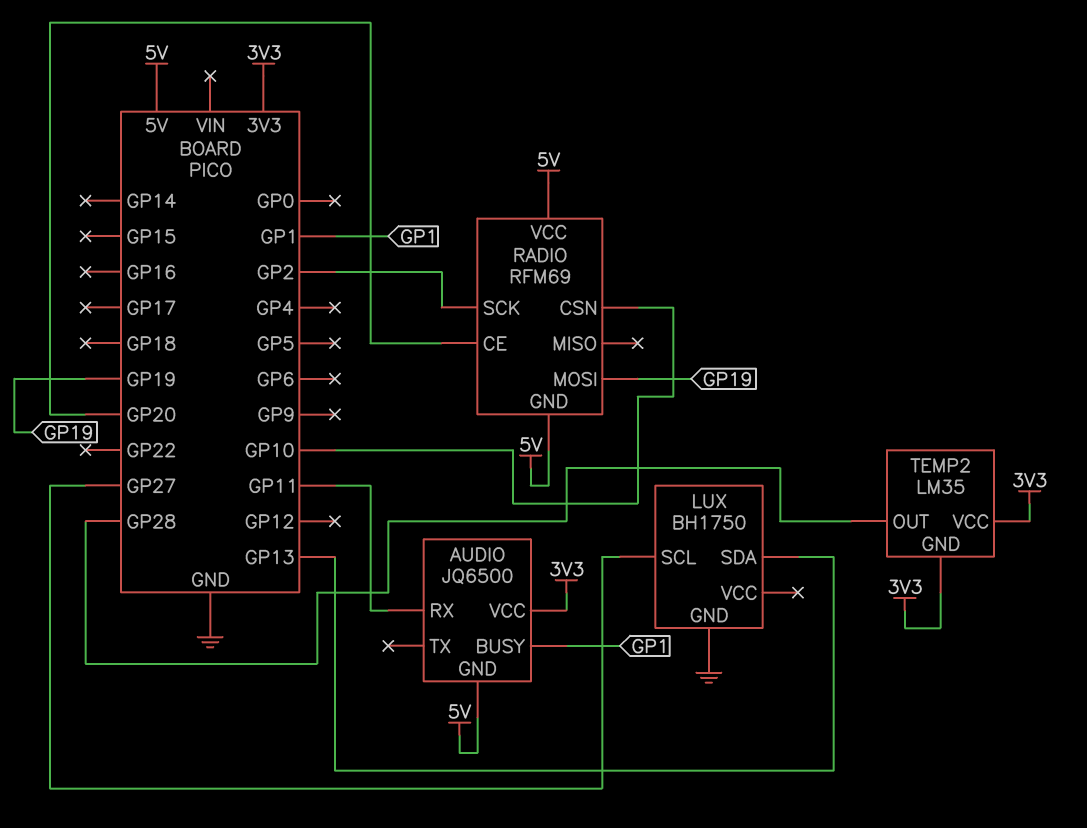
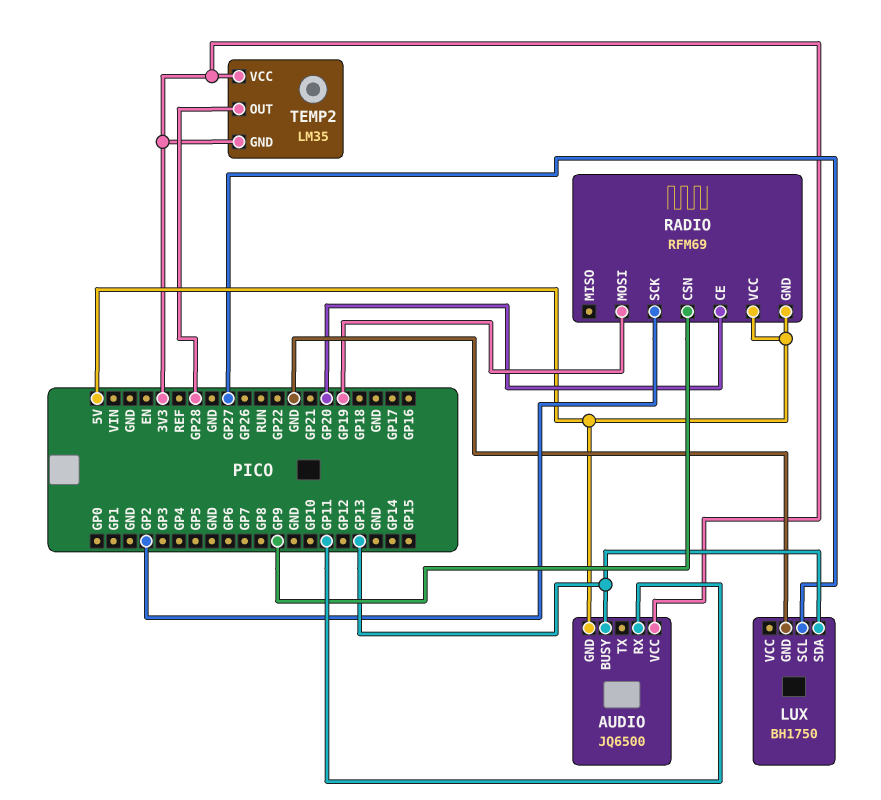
AUDIO pin BUSY: GP1 -> GP13
RADIO pin CSN: GP10 -> GP9

